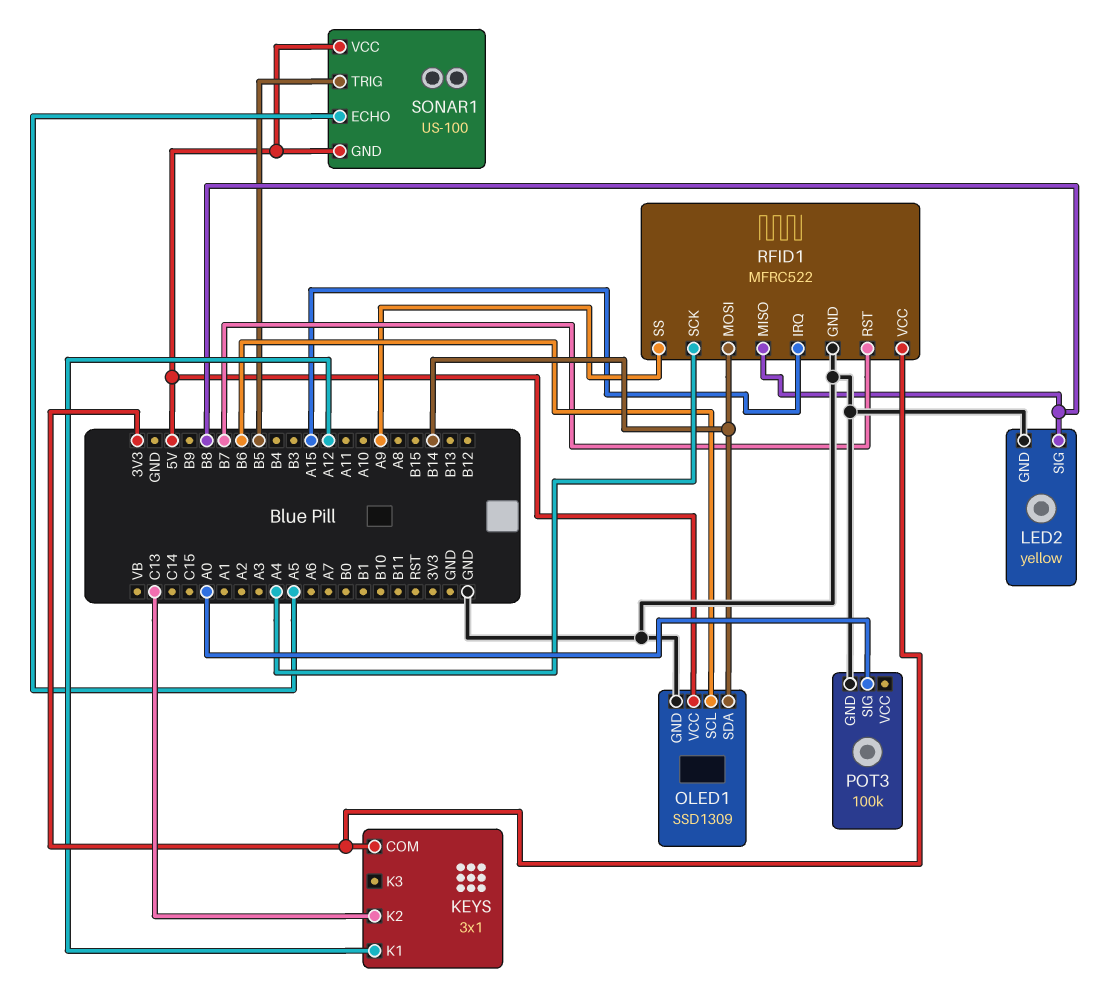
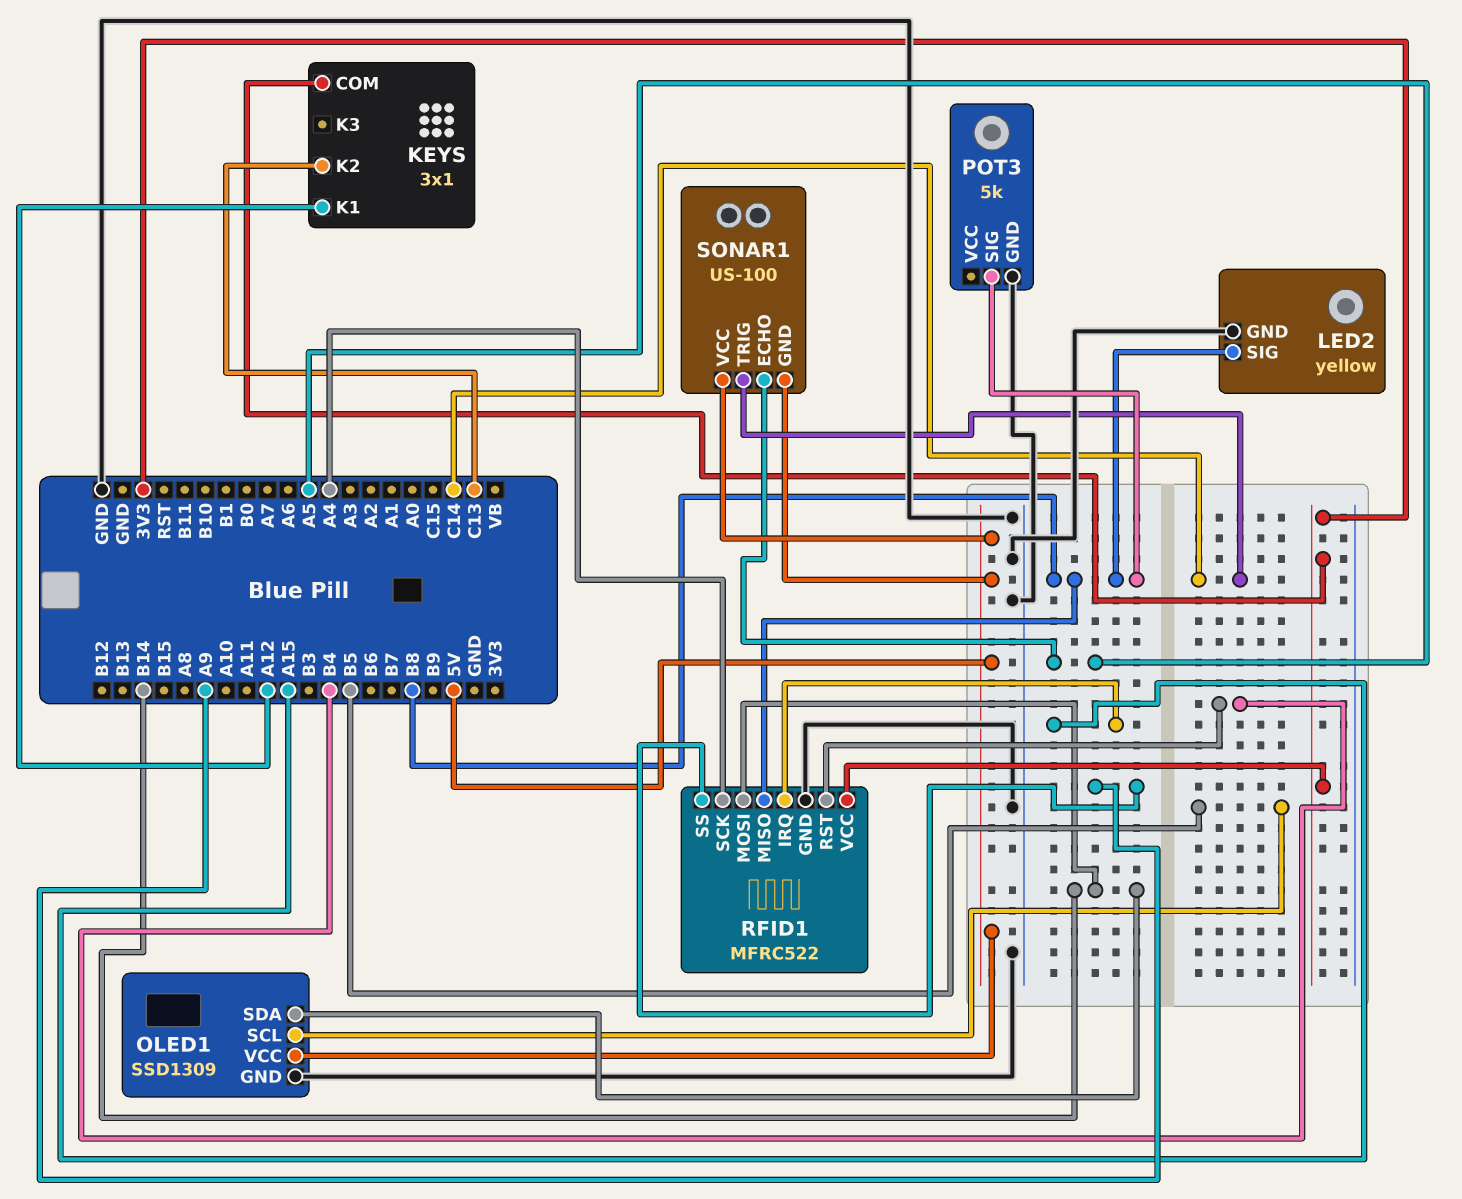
OLED1 pin SCL: B6 -> B5
POT3: 100k -> 5k
POT3 pin SIG: A0 -> B8
RFID1 pin RST: B7 -> B4
SONAR1 pin TRIG: B5 -> C14

